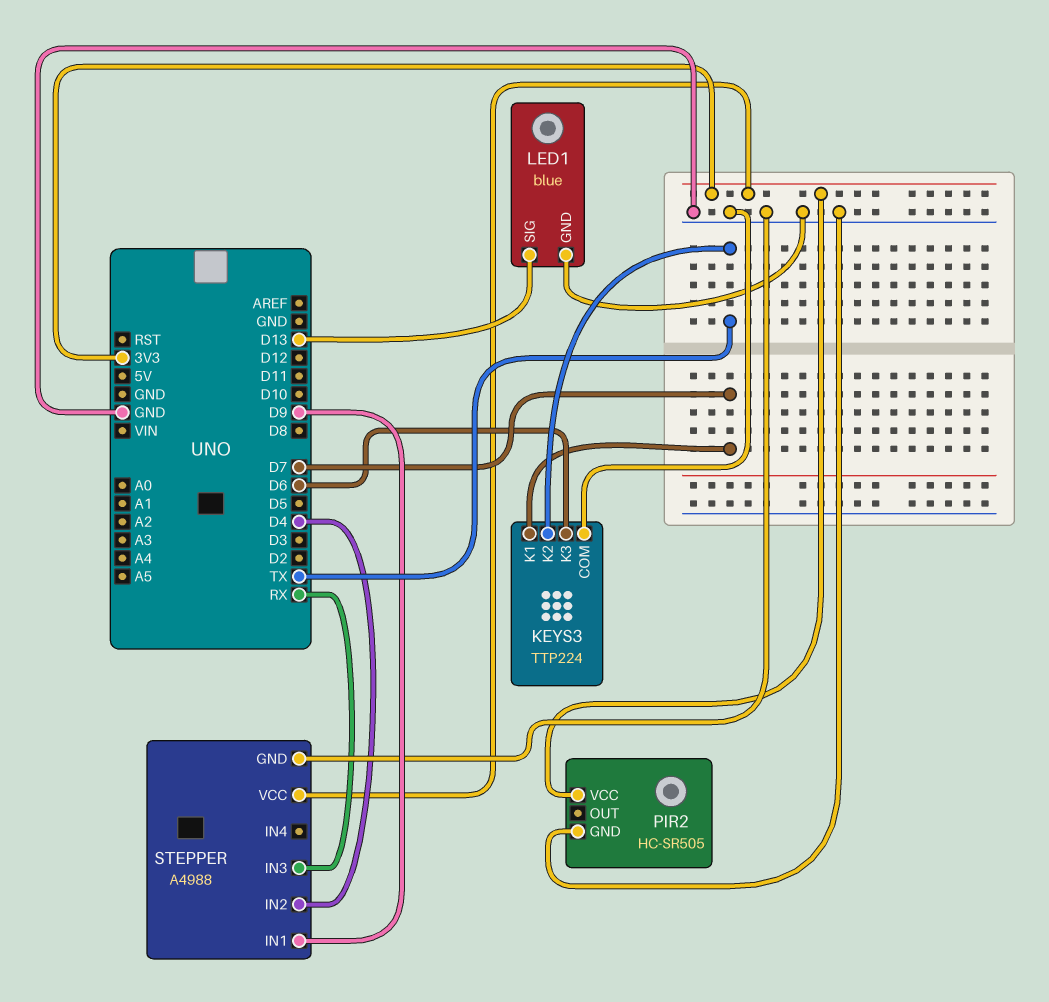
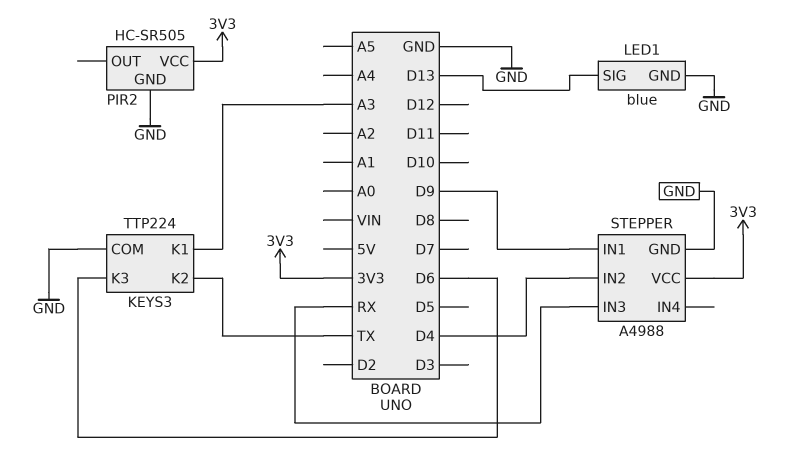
KEYS3 pin K1: D7 -> A3

